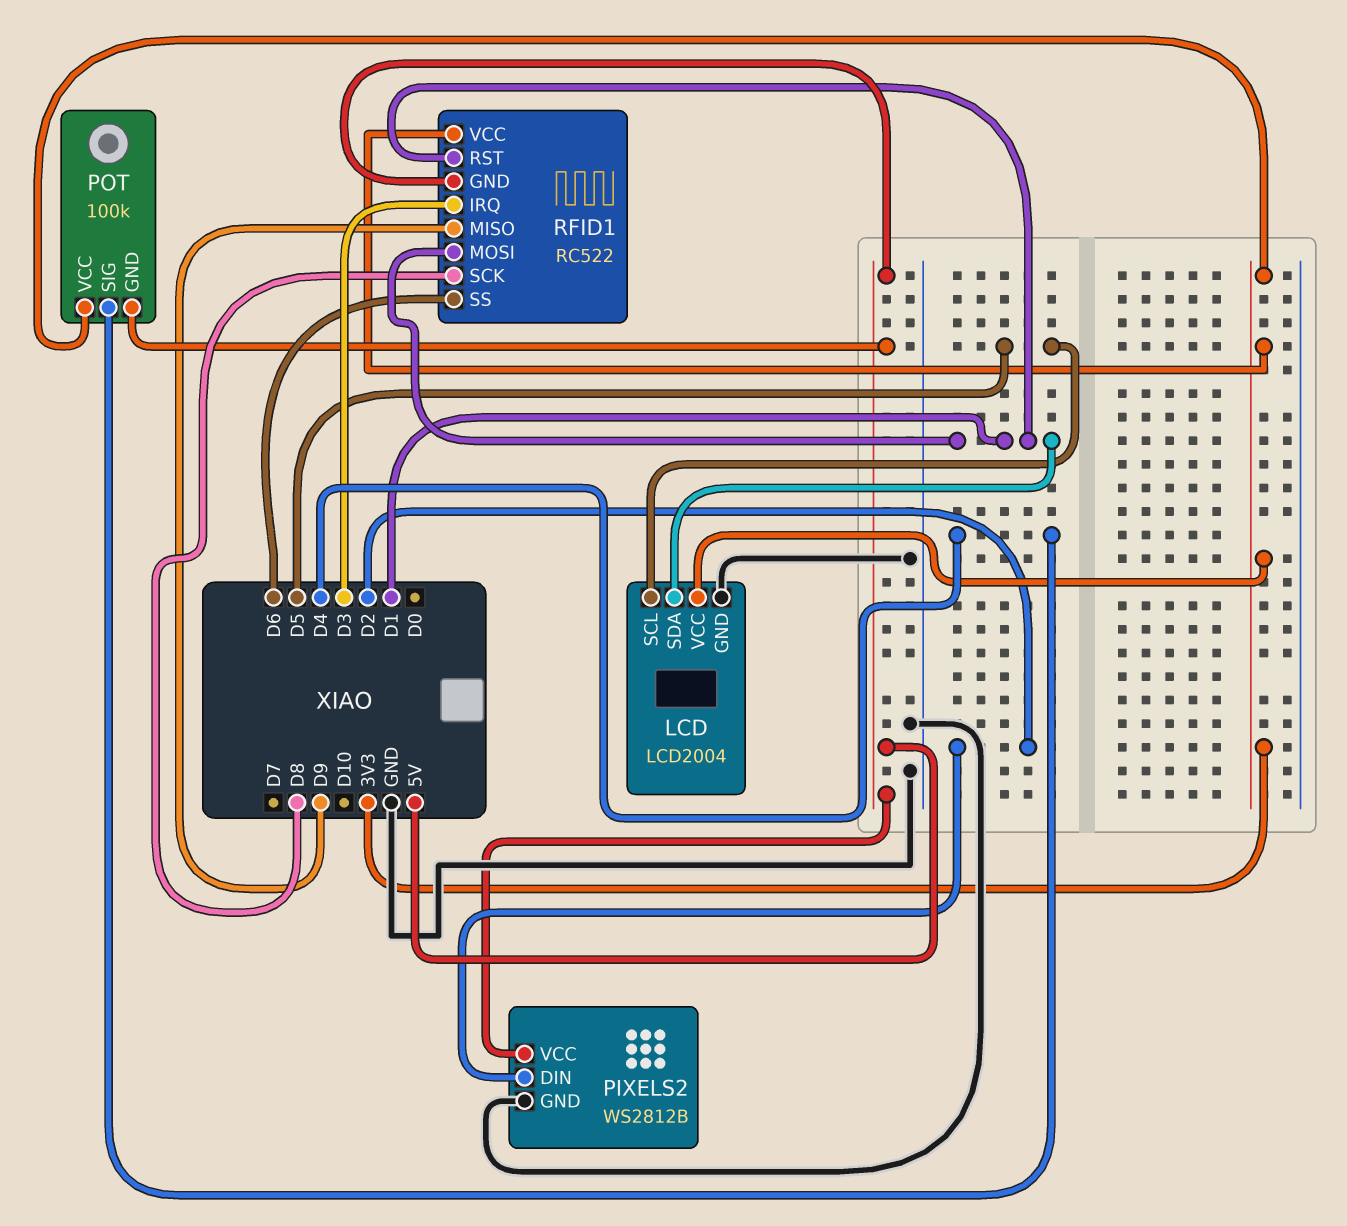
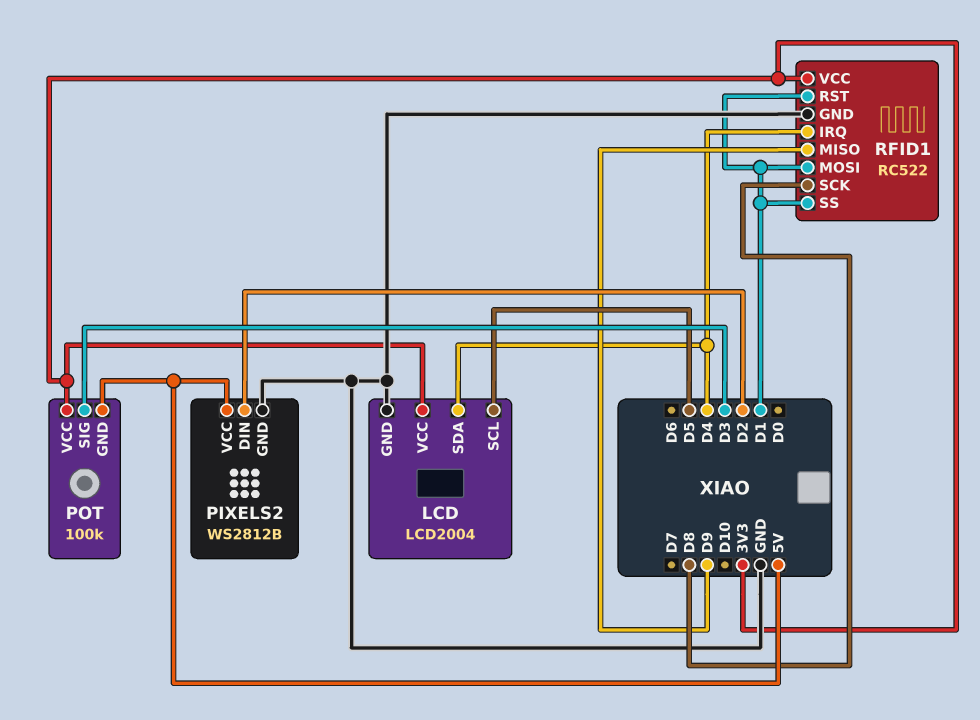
LCD pin SDA: D1 -> D4
POT pin SIG: D4 -> D3
RFID1 pin GND: 5V -> GND
RFID1 pin IRQ: D3 -> D4
RFID1 pin SS: D6 -> D1

